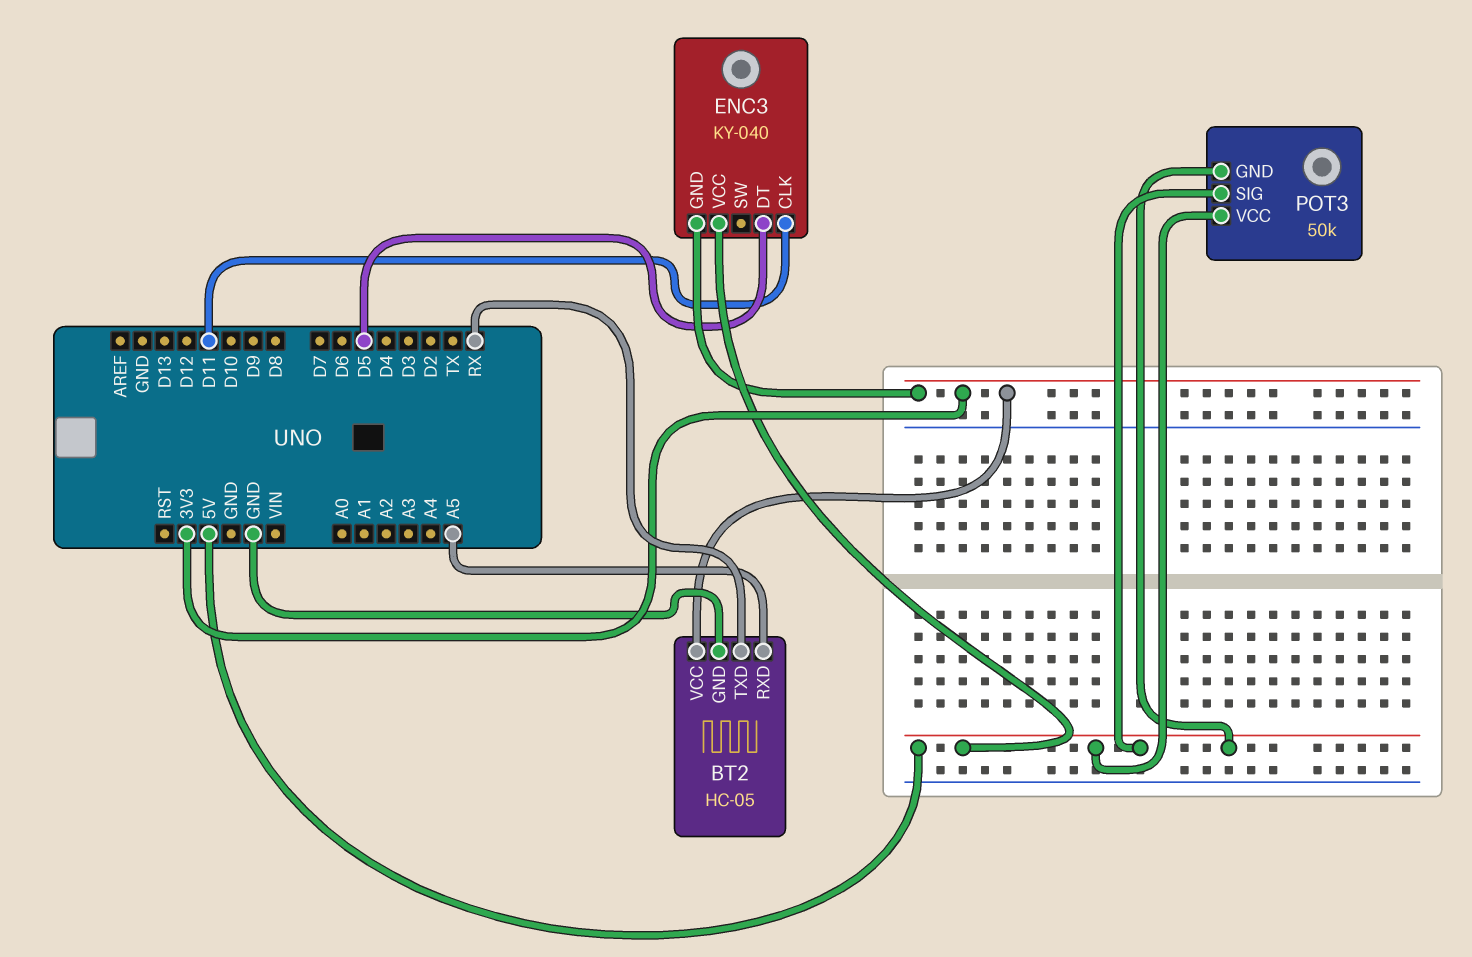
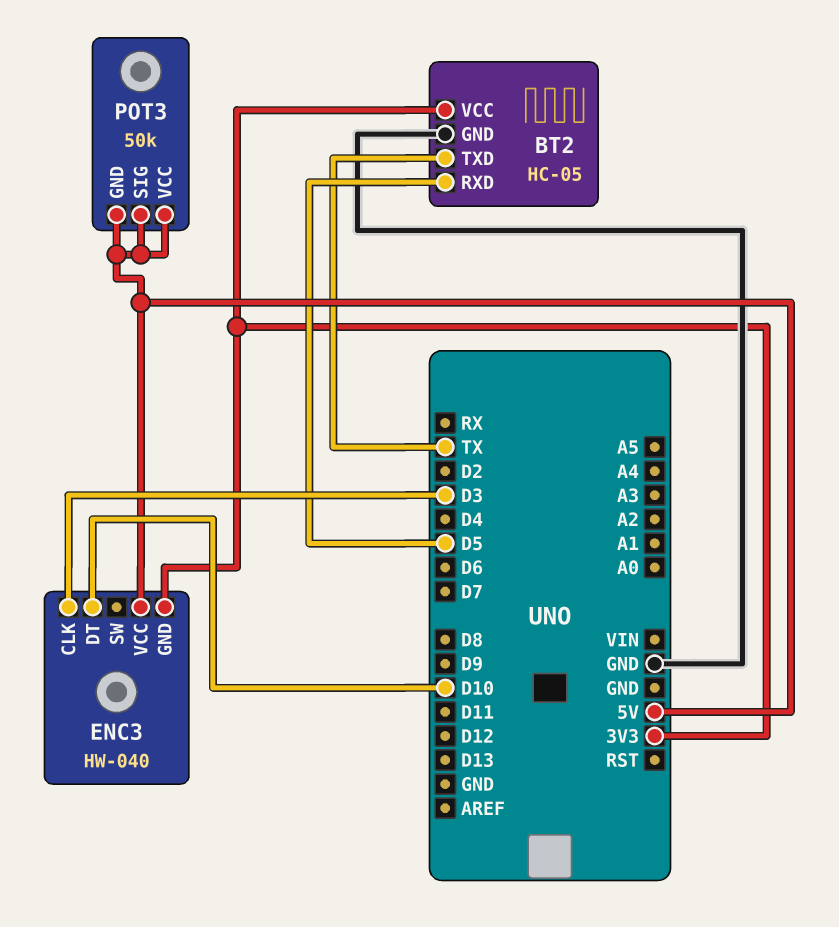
BT2 pin RXD: A5 -> D5
BT2 pin TXD: RX -> TX
ENC3: KY-040 -> HW-040
ENC3 pin CLK: D11 -> D3
ENC3 pin DT: D5 -> D10

